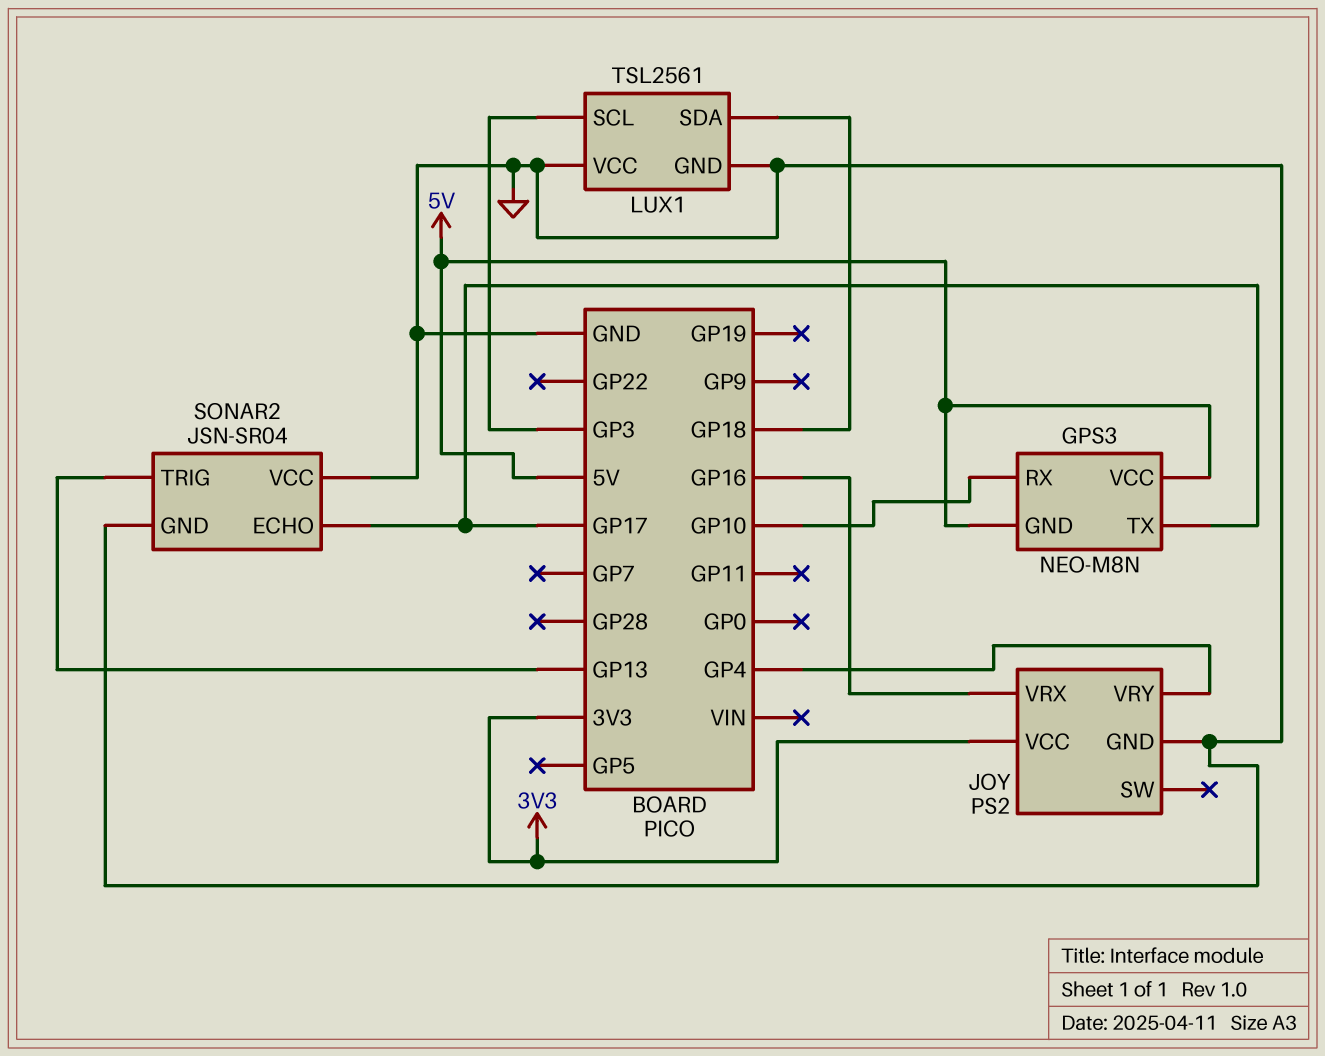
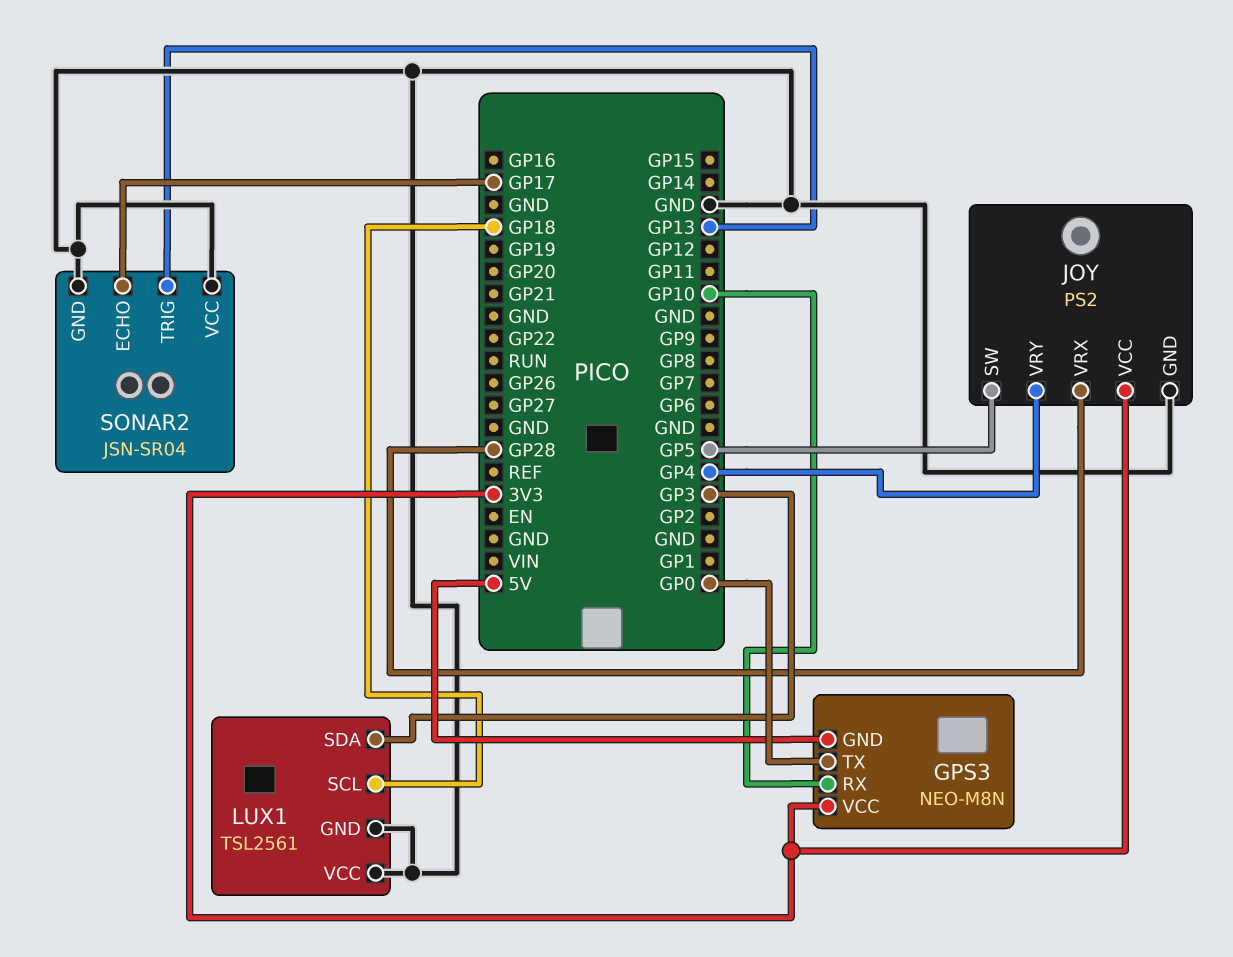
GPS3 pin TX: GP17 -> GP0
GPS3 pin VCC: 5V -> 3V3
JOY pin SW: none -> GP5
JOY pin VRX: GP16 -> GP28
LUX1 pin SCL: GP3 -> GP18
LUX1 pin SDA: GP18 -> GP3

